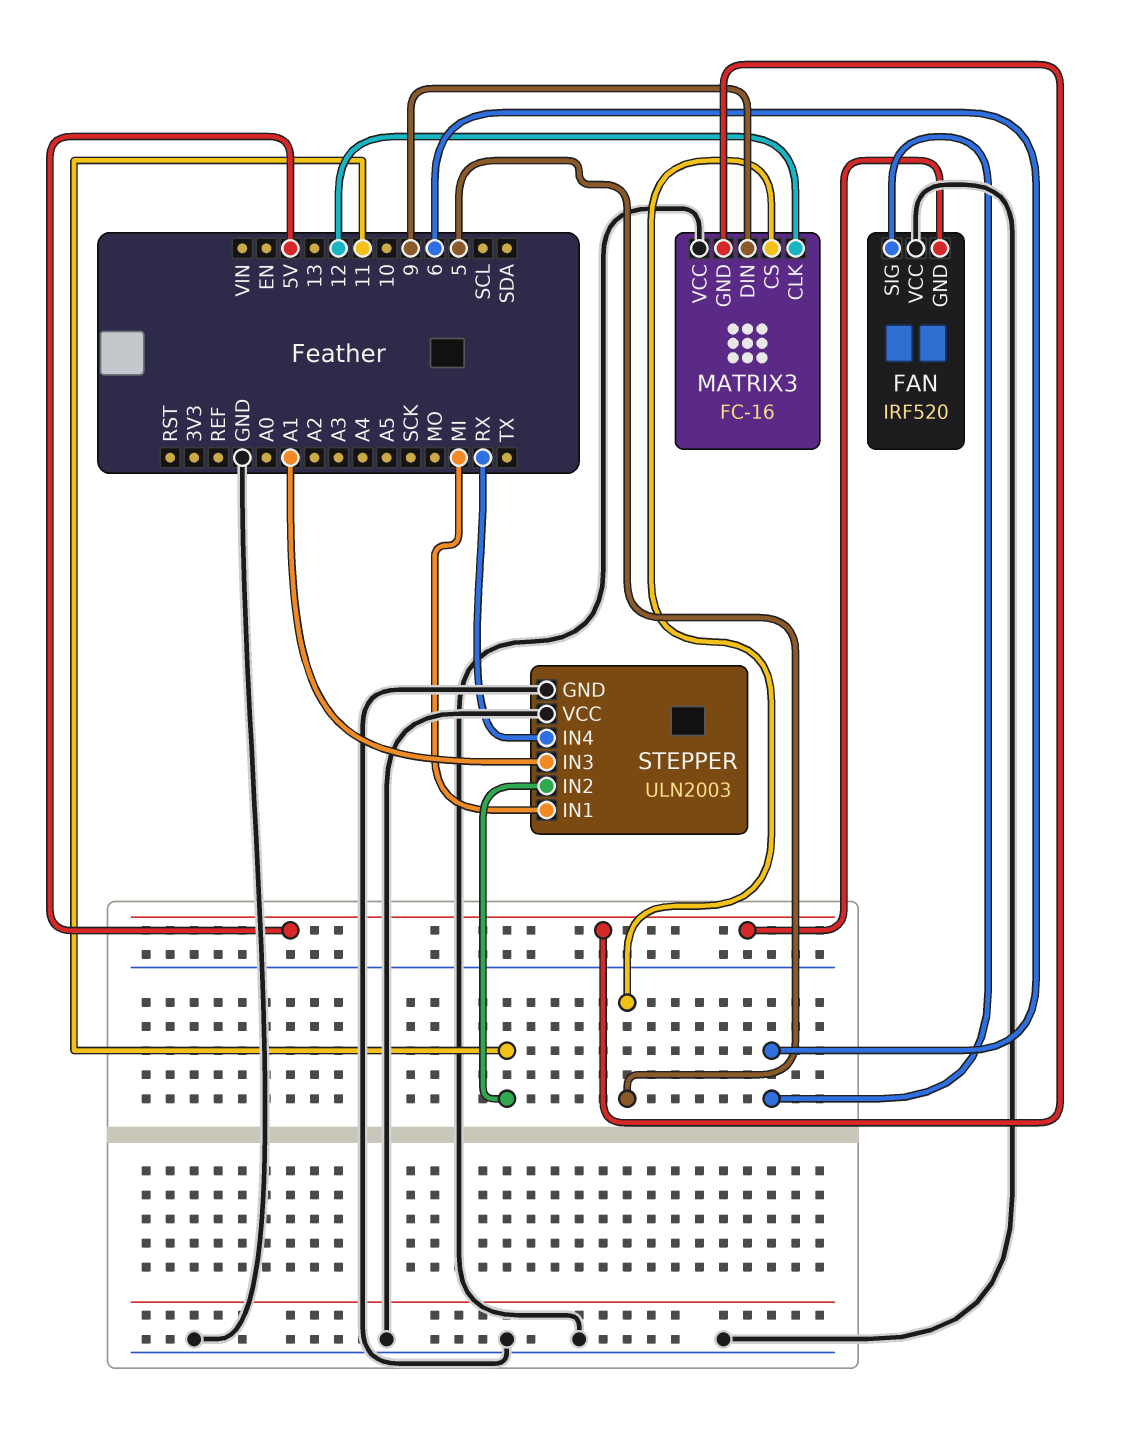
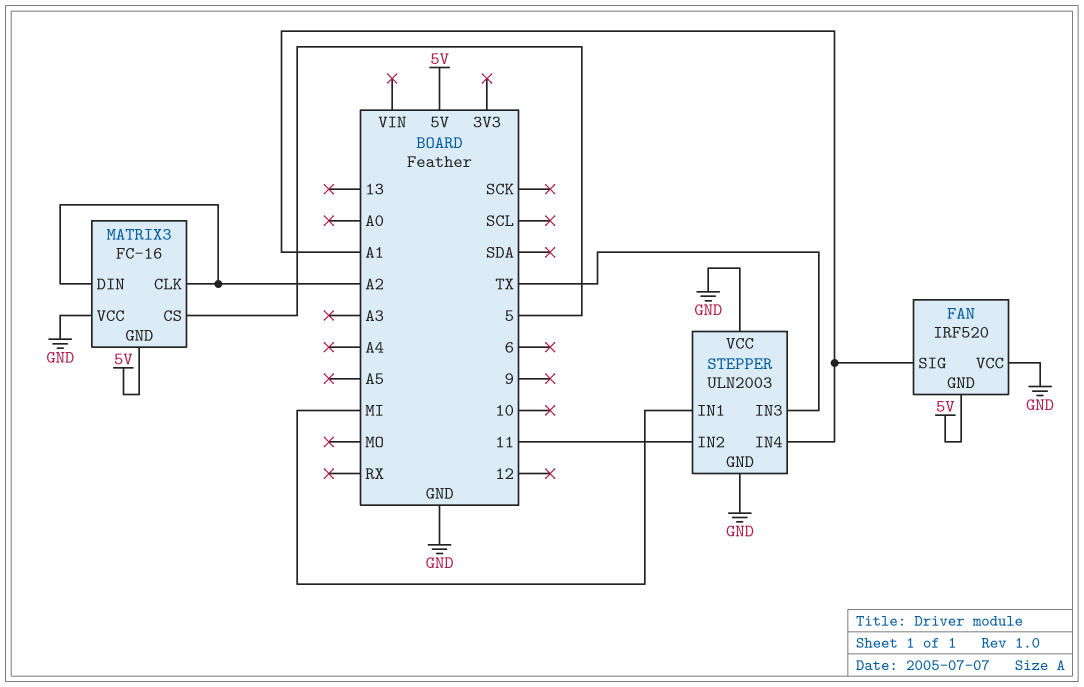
FAN pin SIG: 6 -> A1
MATRIX3 pin CLK: 12 -> A2
MATRIX3 pin DIN: 9 -> A2
STEPPER pin IN3: A1 -> TX
STEPPER pin IN4: RX -> A1

